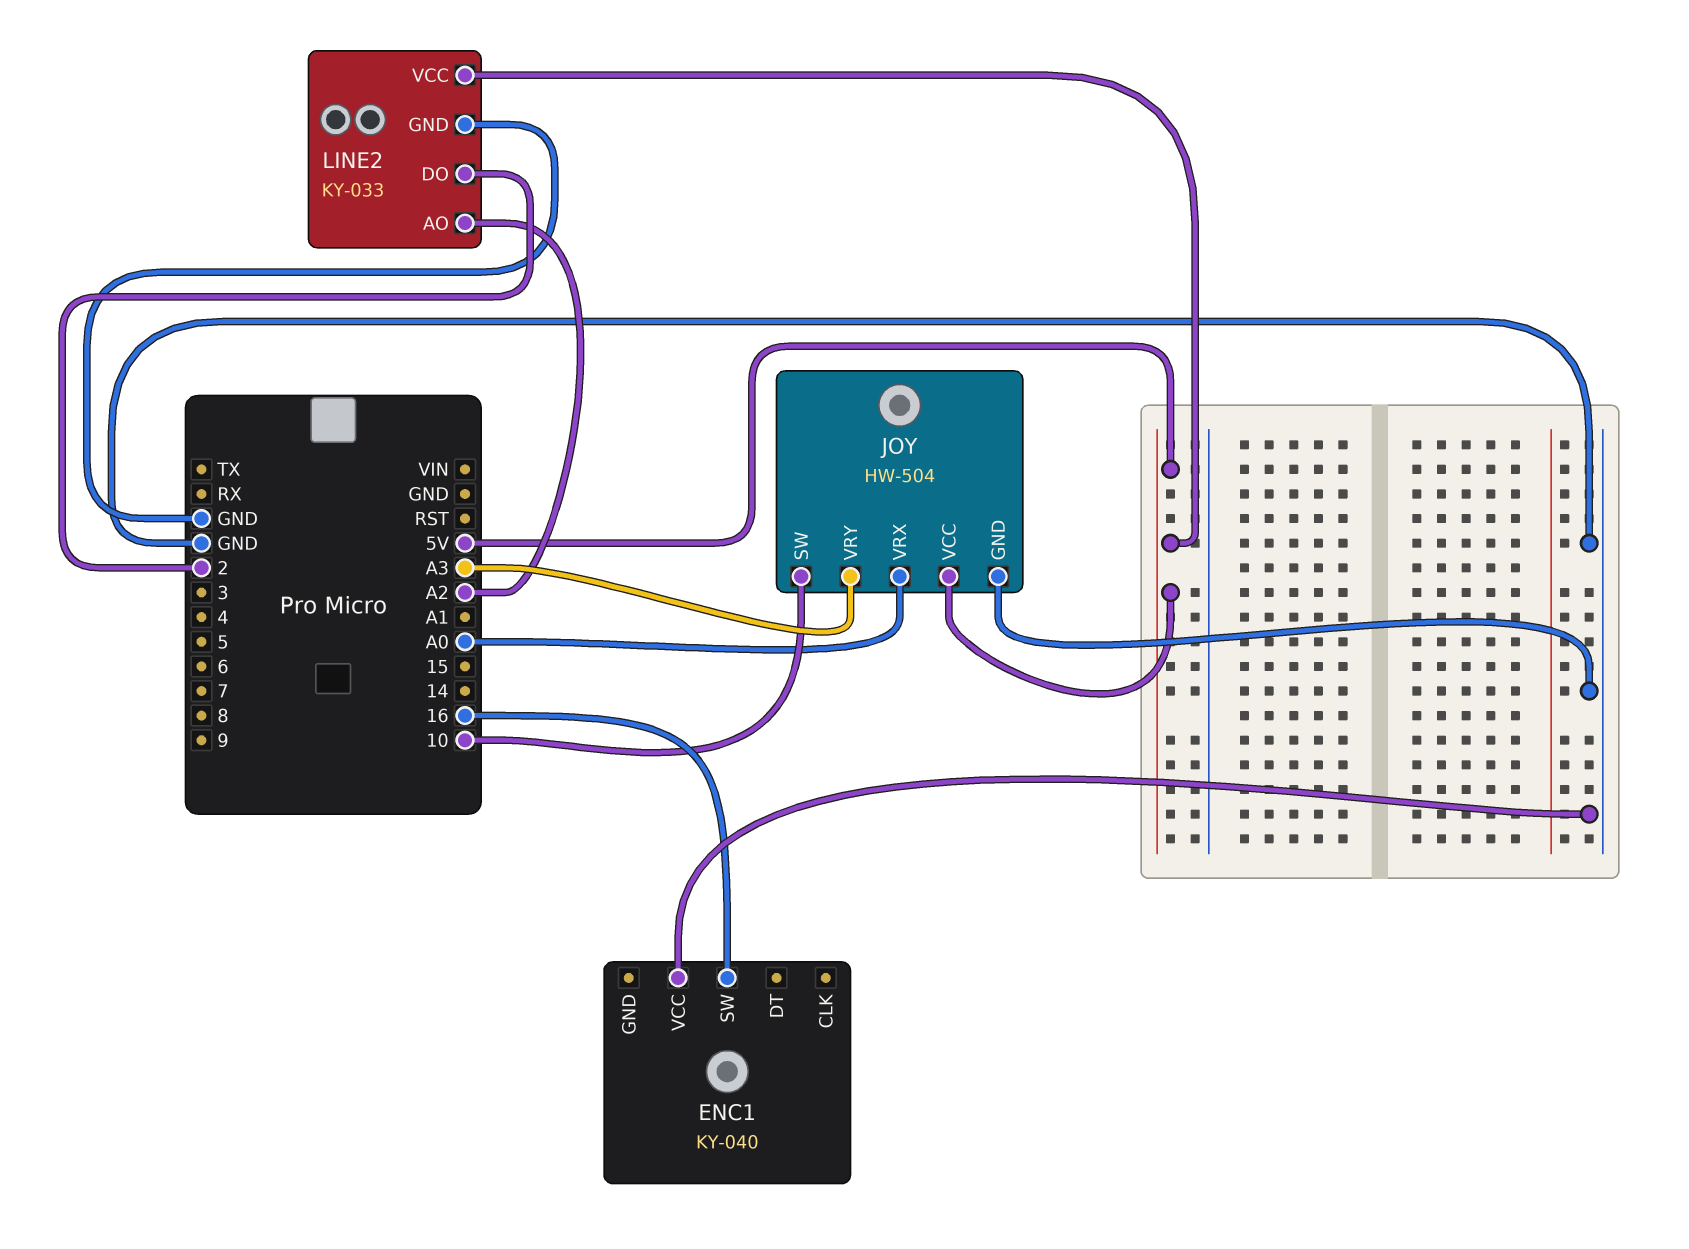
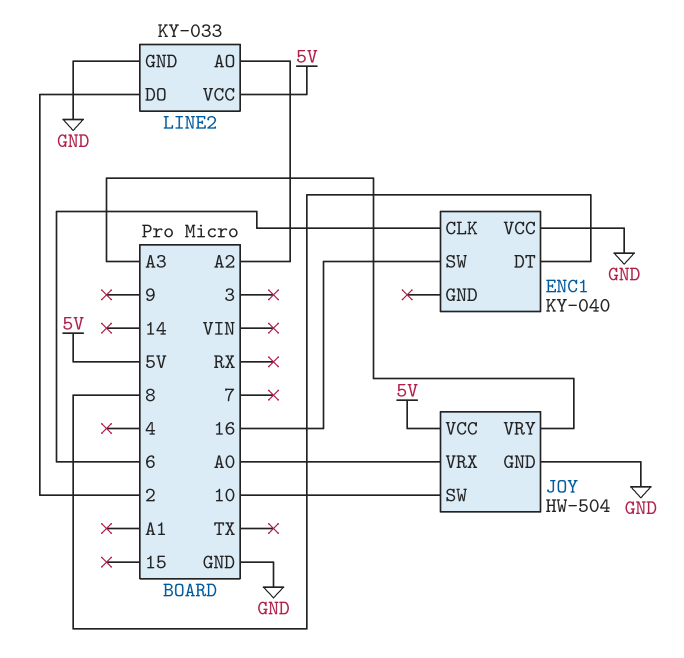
ENC1 pin CLK: none -> 6
ENC1 pin DT: none -> 8

